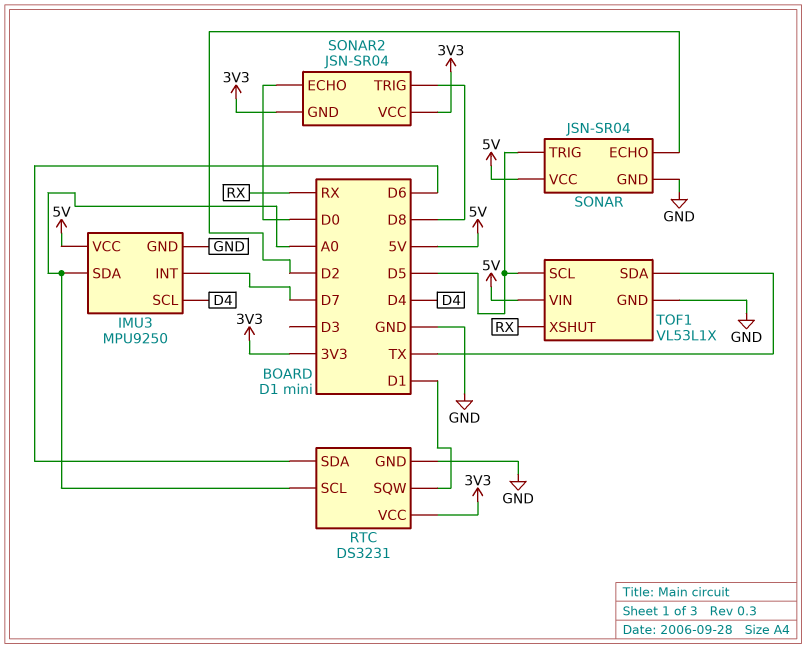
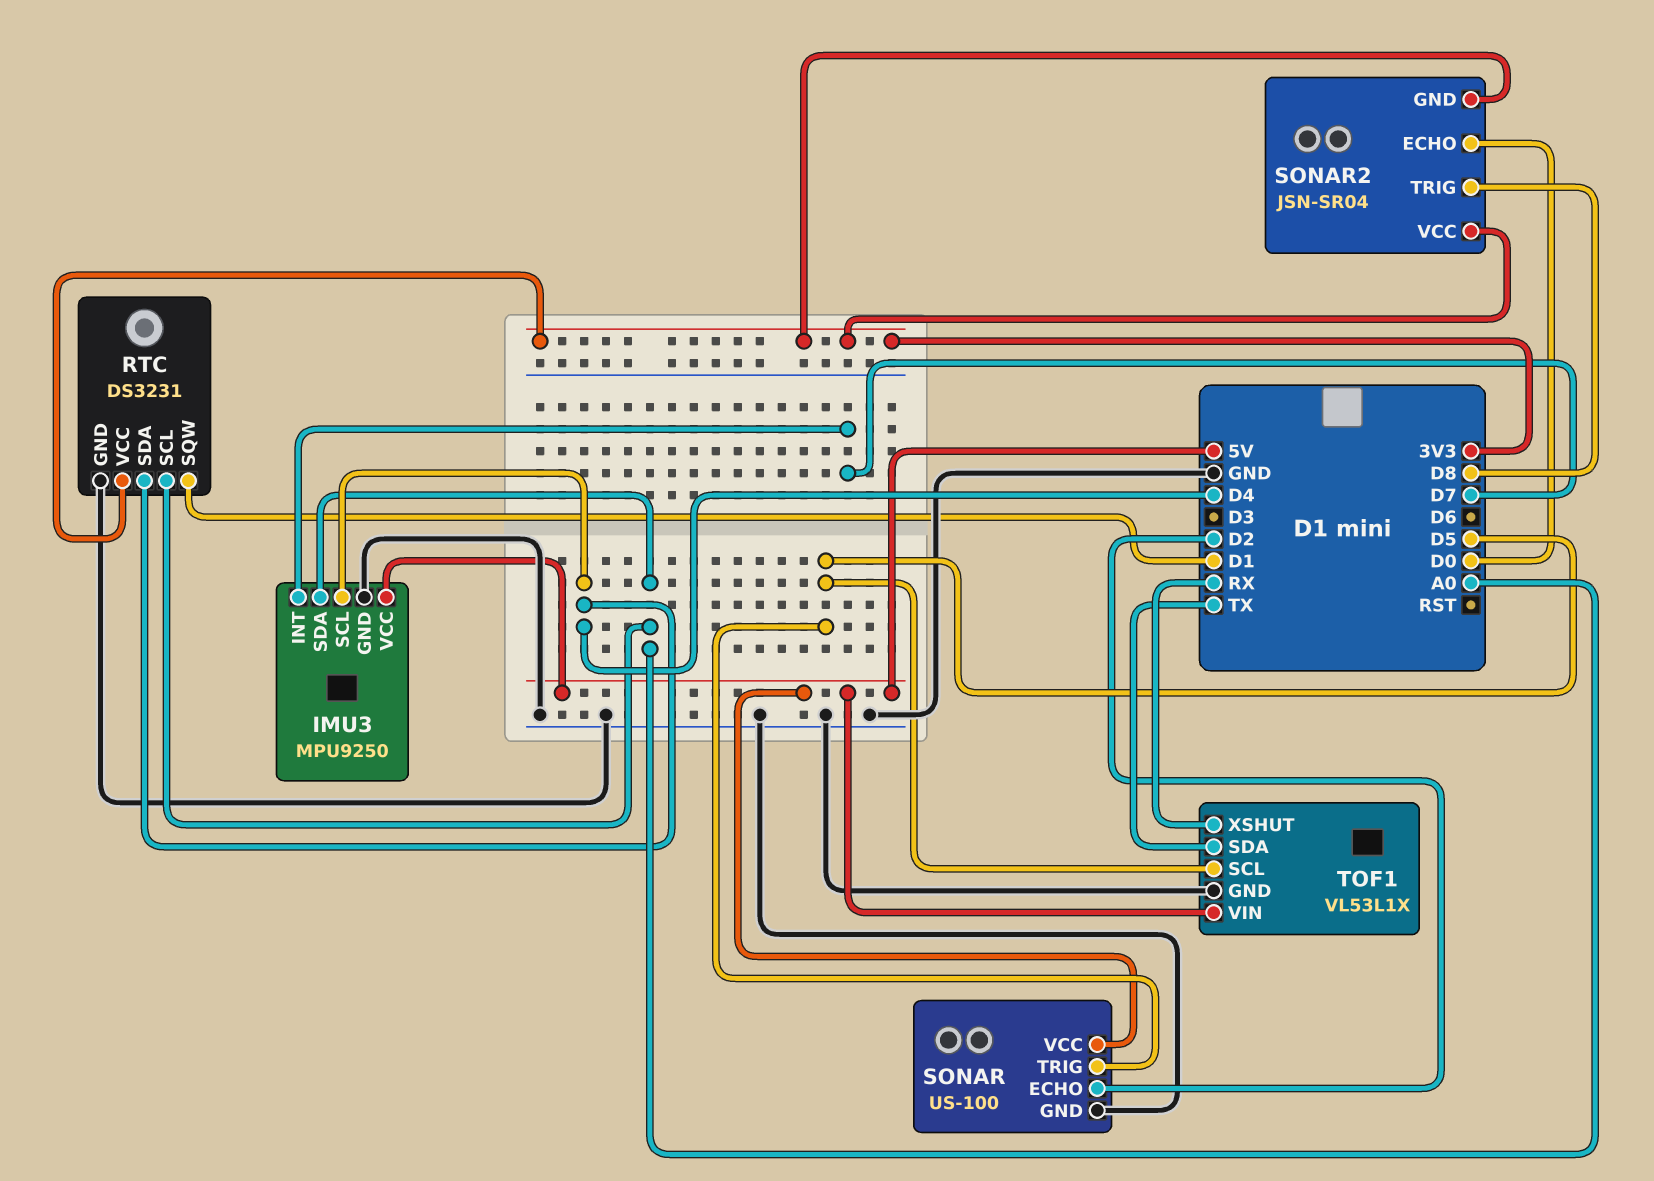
RTC pin SDA: D6 -> D4
SONAR: JSN-SR04 -> US-100

